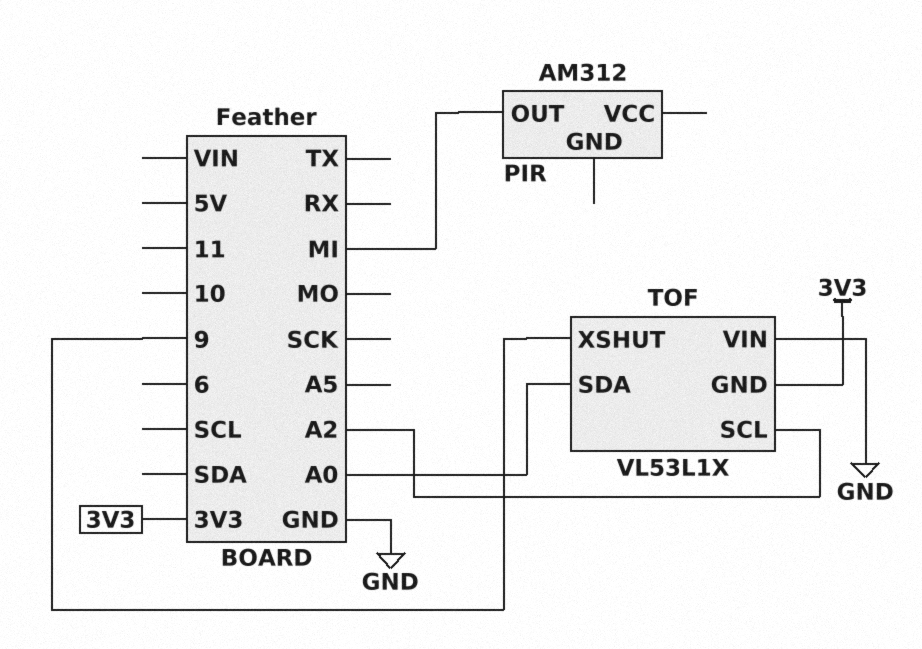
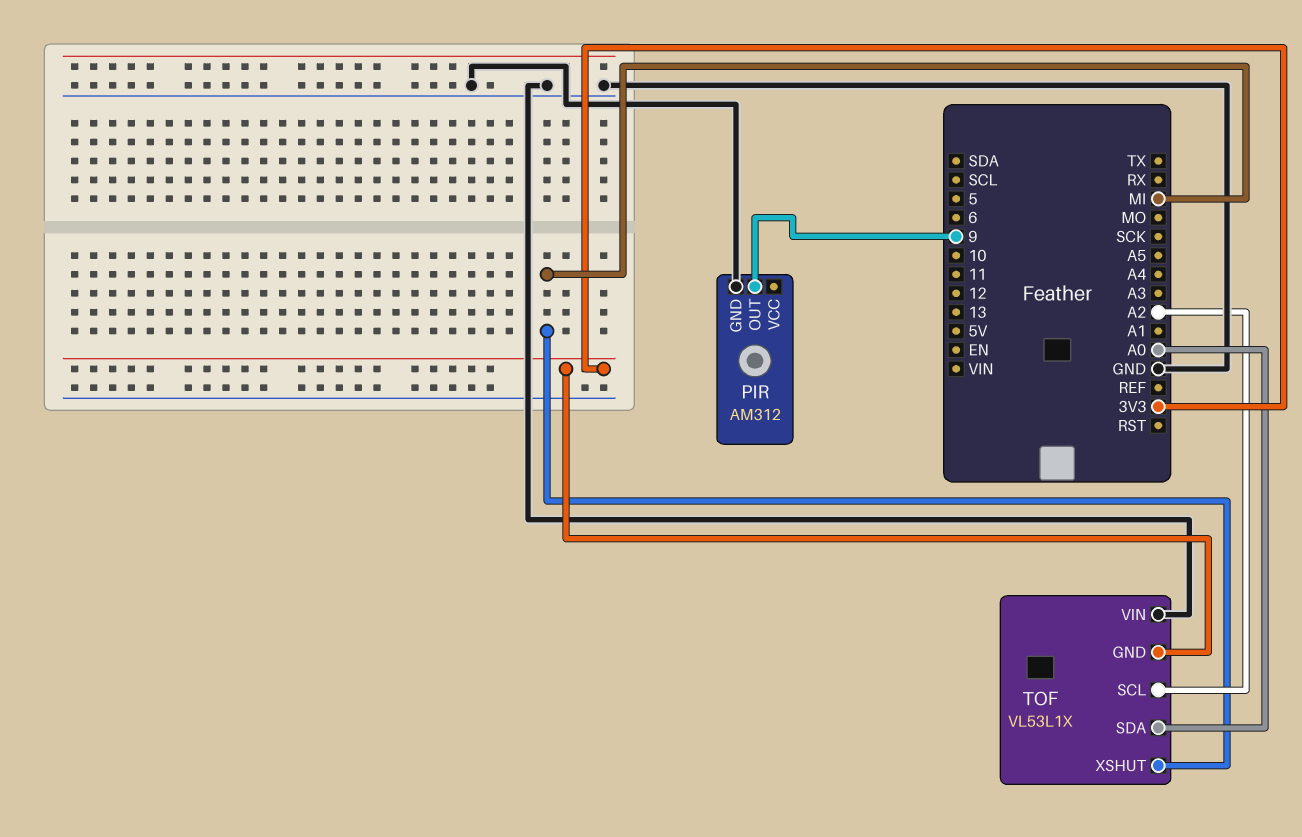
PIR pin GND: none -> GND
PIR pin OUT: MI -> 9
TOF pin XSHUT: 9 -> MI

